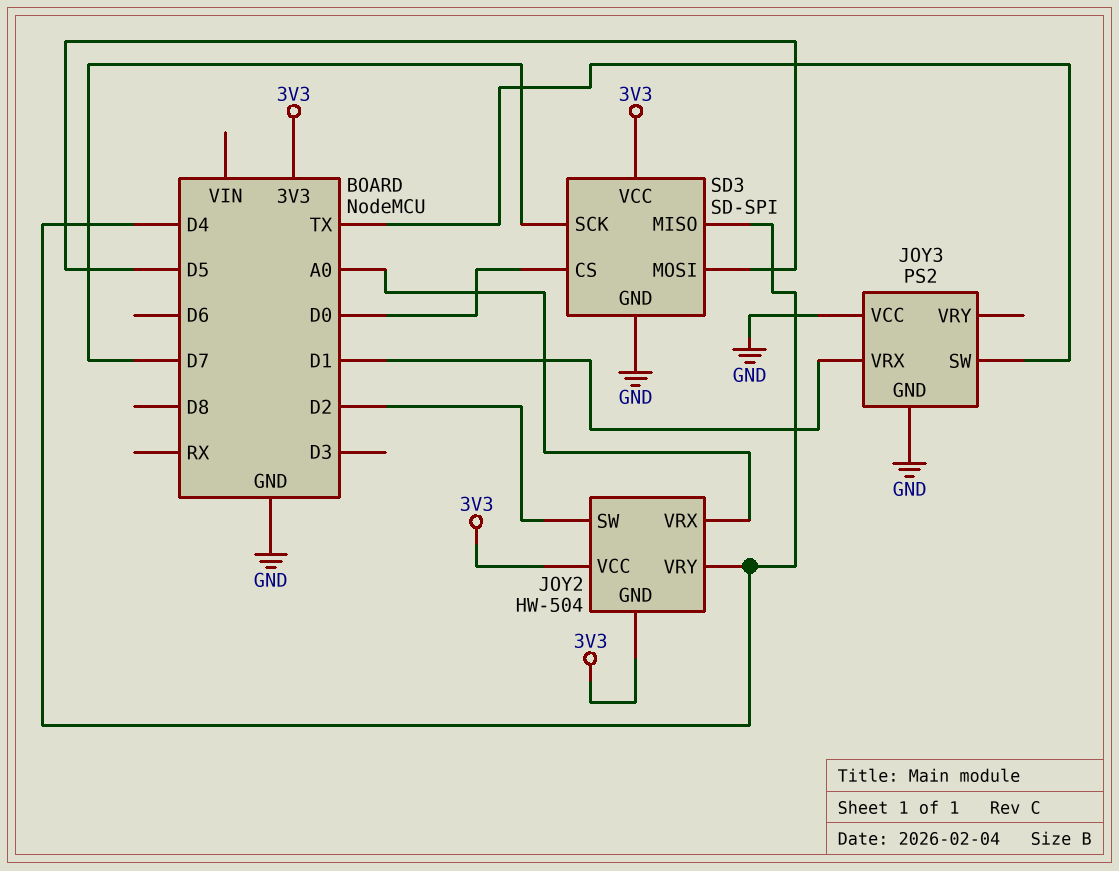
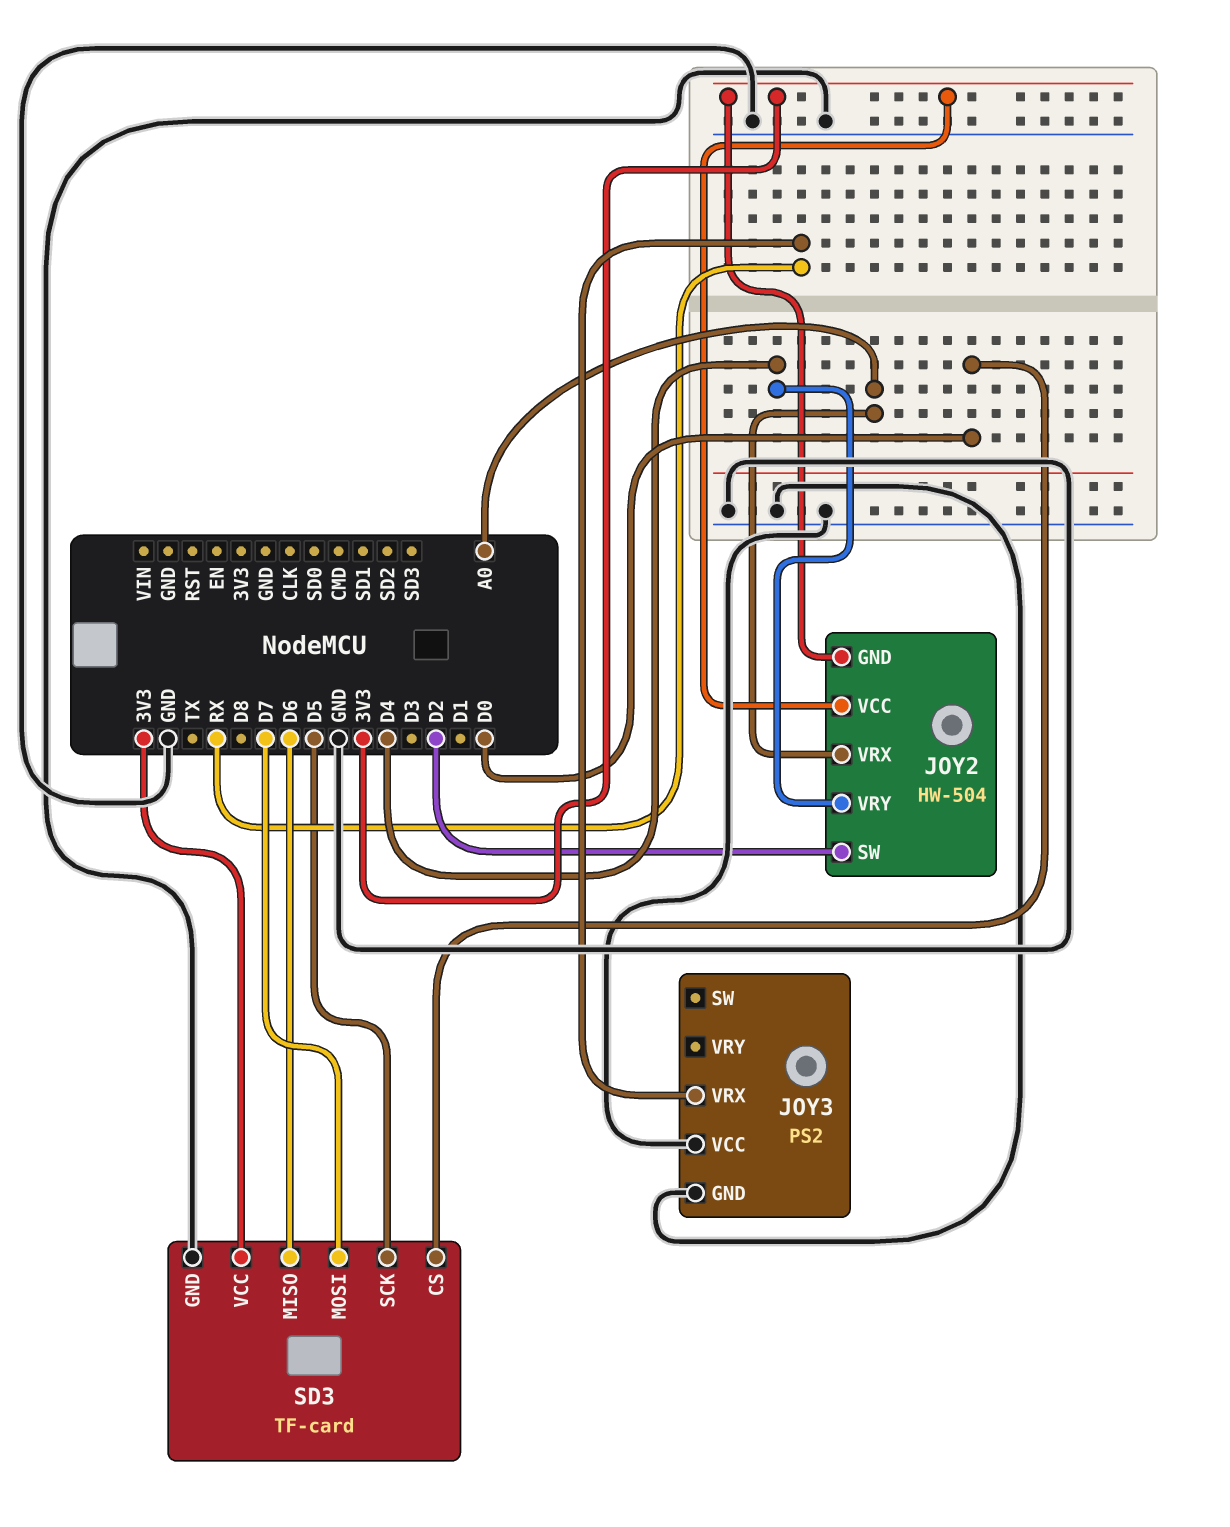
JOY3 pin SW: TX -> none
JOY3 pin VRX: D1 -> RX
SD3: SD-SPI -> TF-card
SD3 pin MISO: D4 -> D6
SD3 pin MOSI: D5 -> D7
SD3 pin SCK: D7 -> D5

